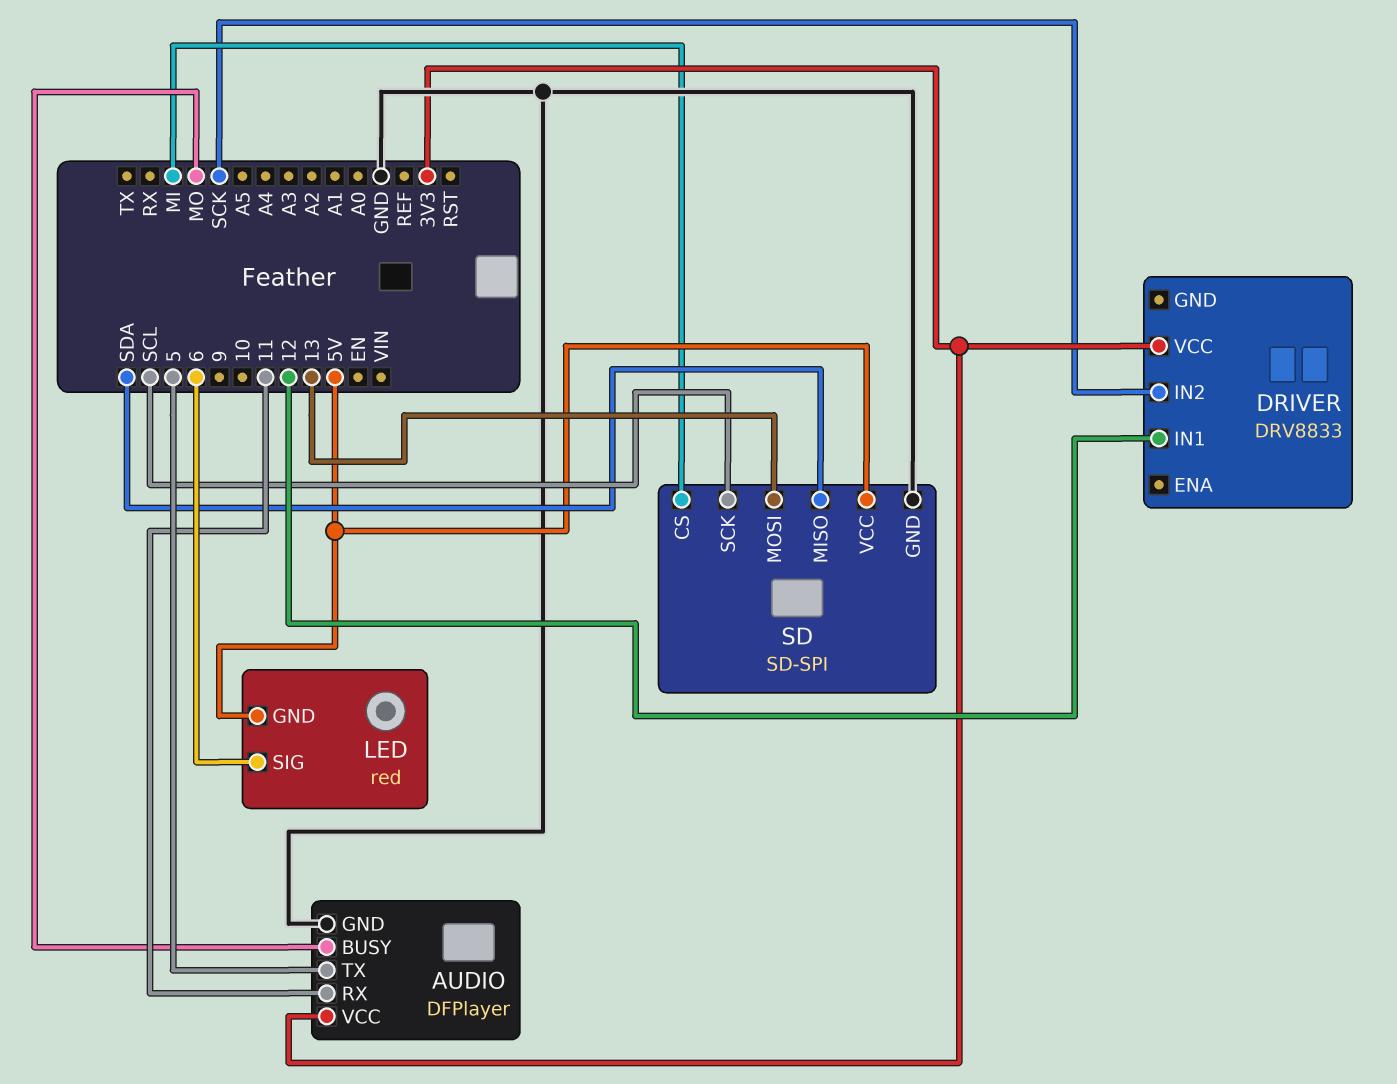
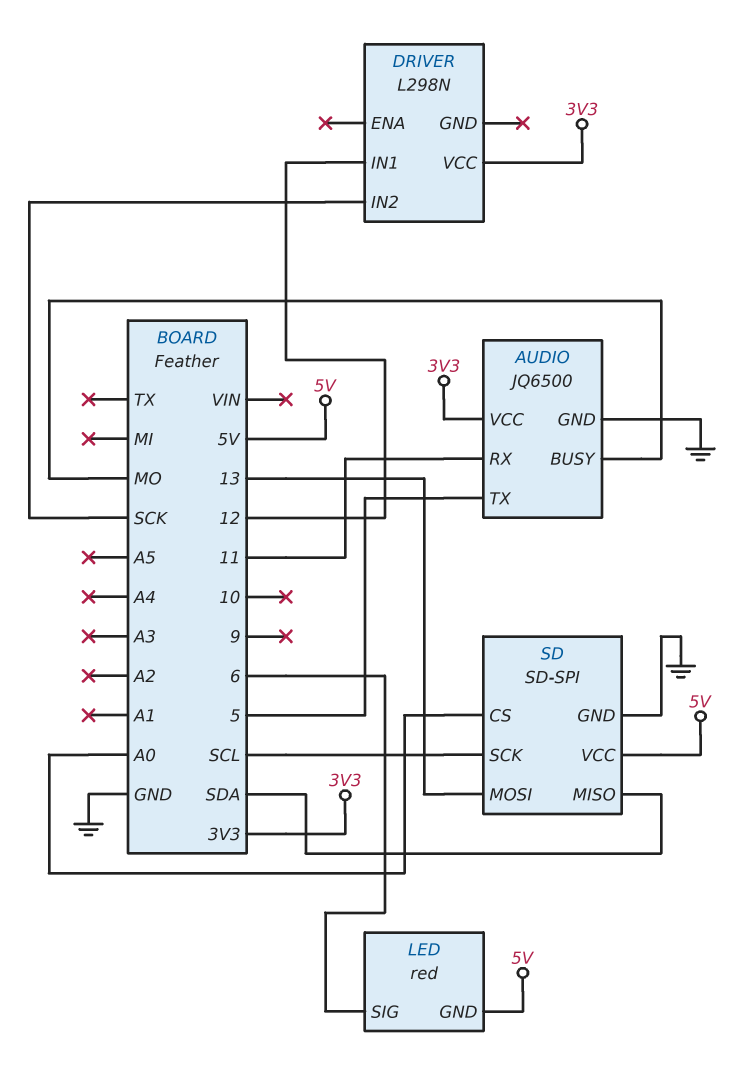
AUDIO: DFPlayer -> JQ6500
DRIVER: DRV8833 -> L298N
SD pin CS: MI -> A0

